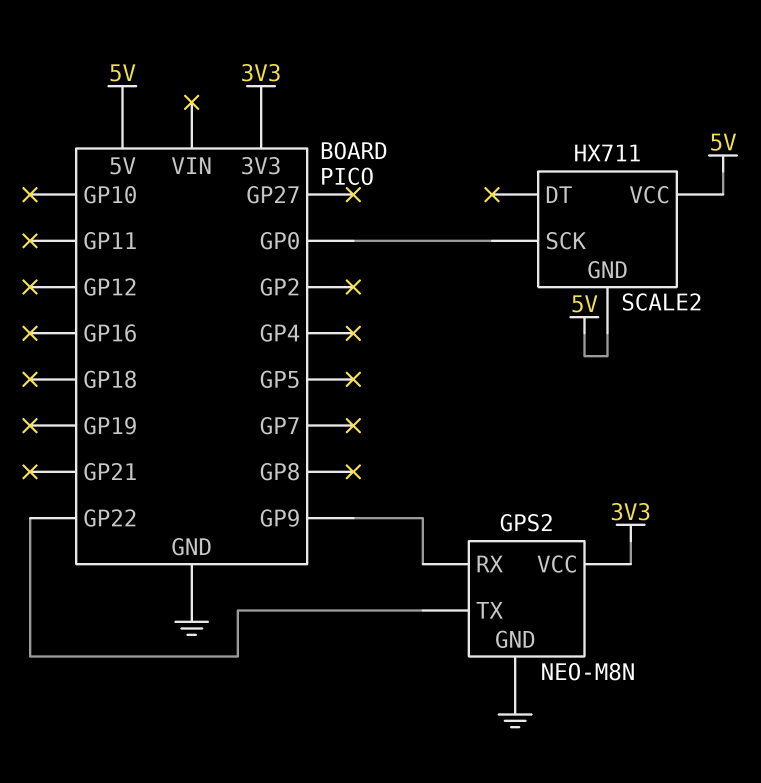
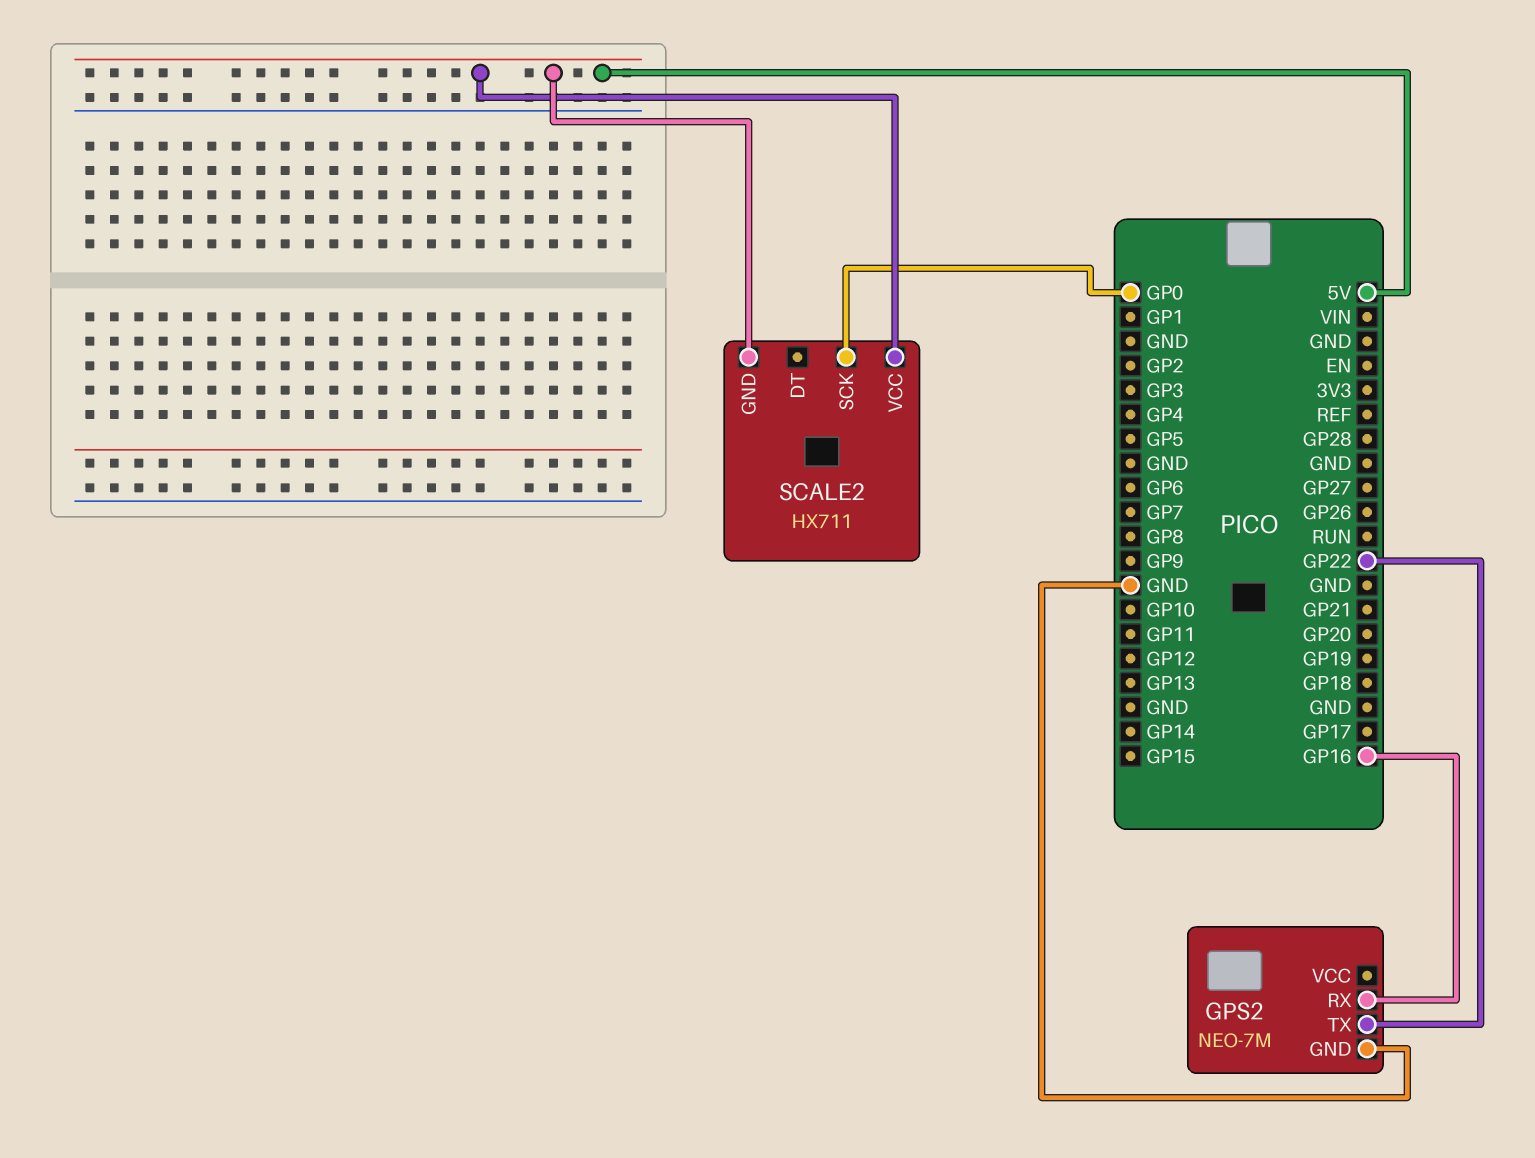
GPS2: NEO-M8N -> NEO-7M
GPS2 pin RX: GP9 -> GP16
GPS2 pin VCC: 3V3 -> none

